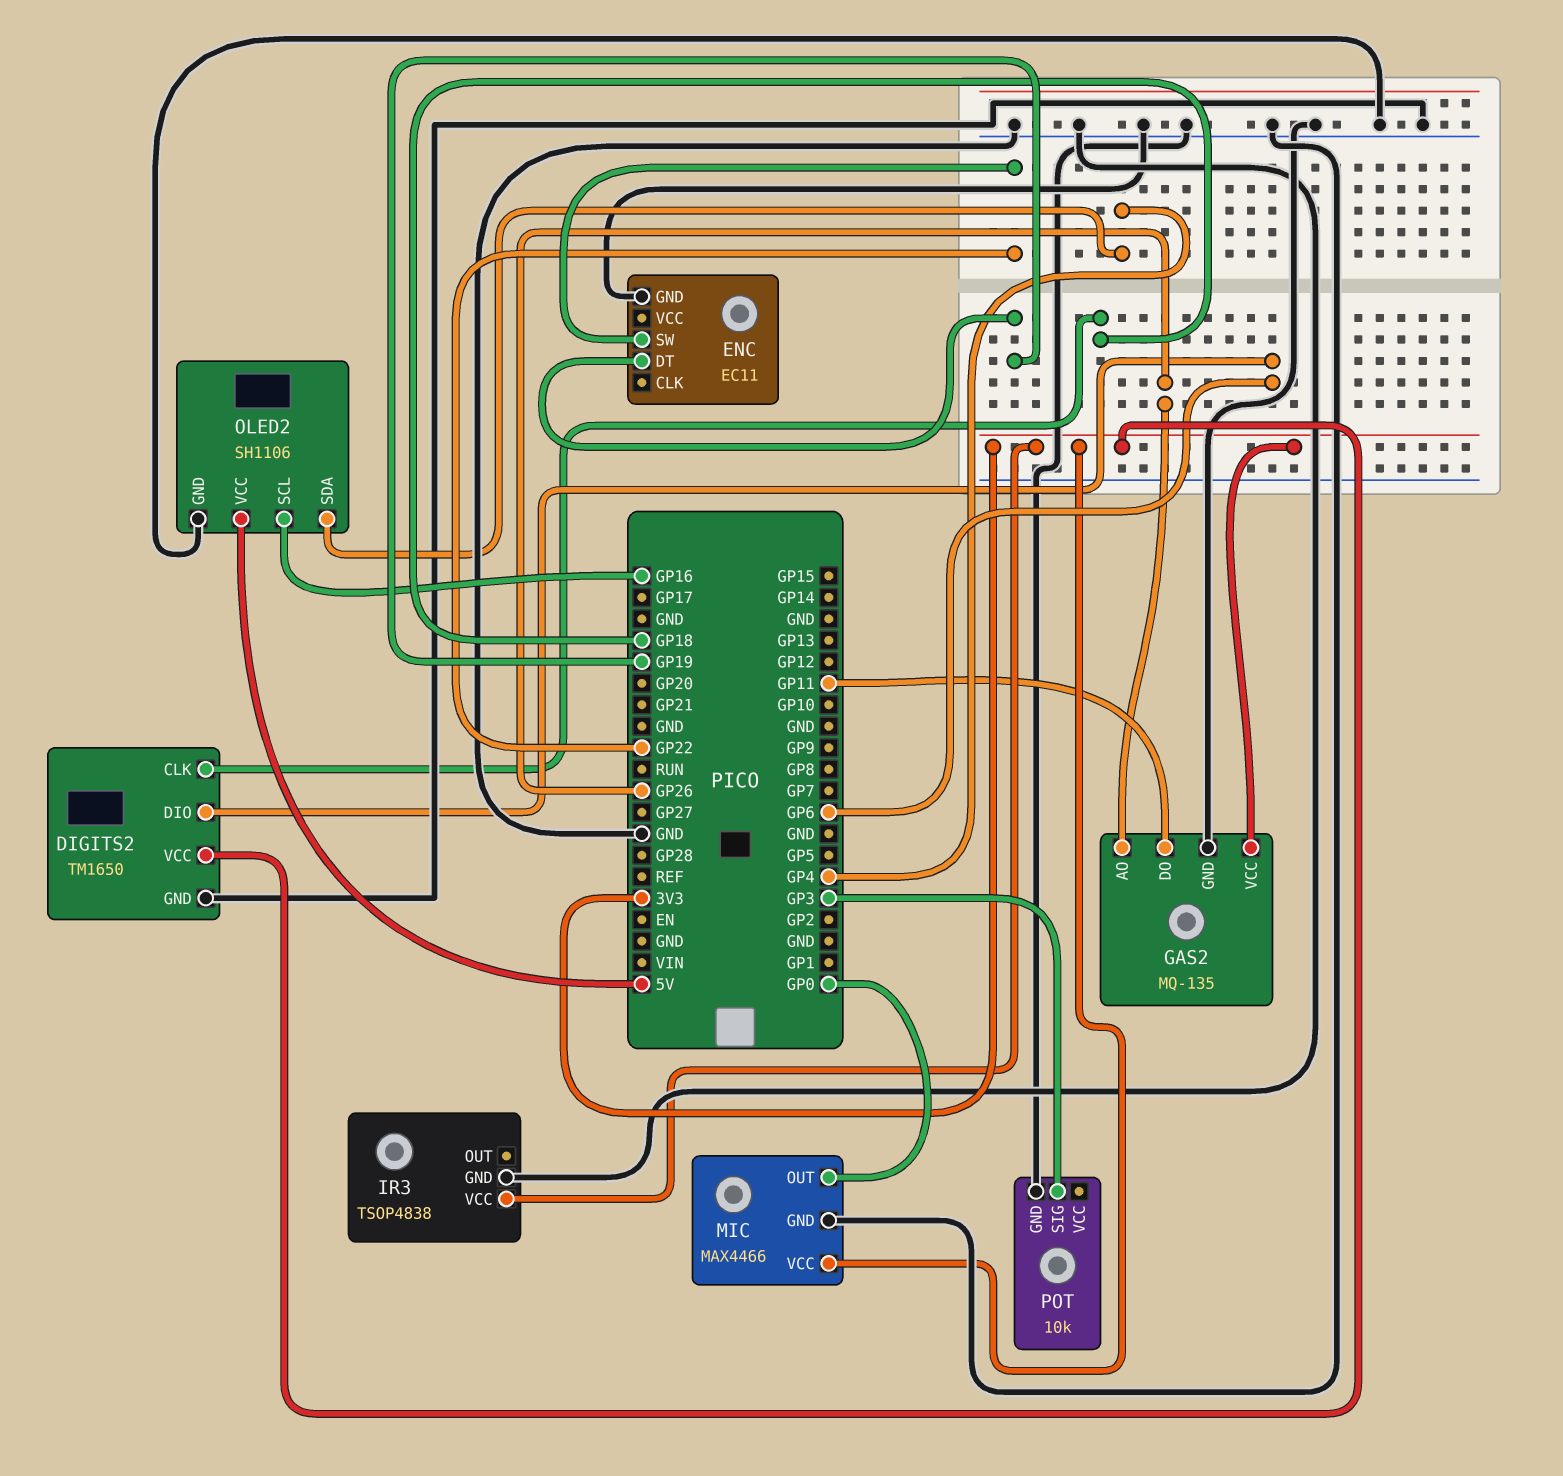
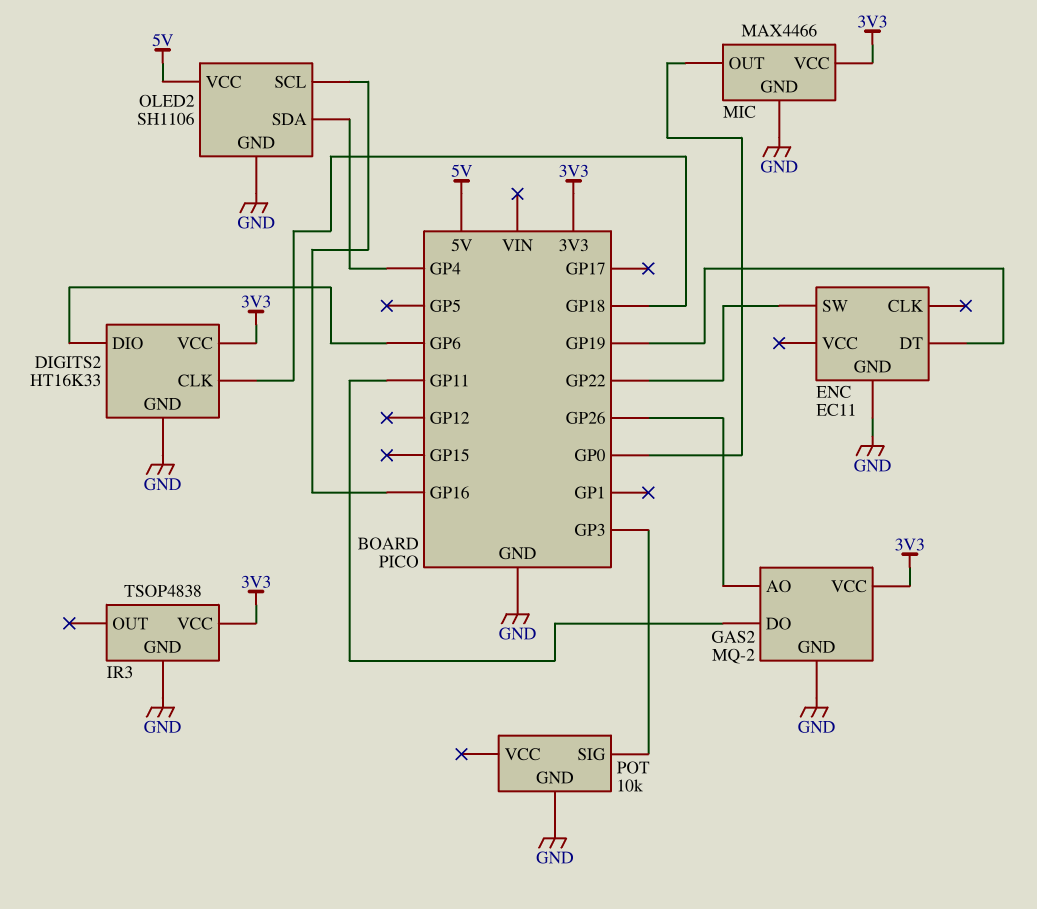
DIGITS2: TM1650 -> HT16K33
GAS2: MQ-135 -> MQ-2

